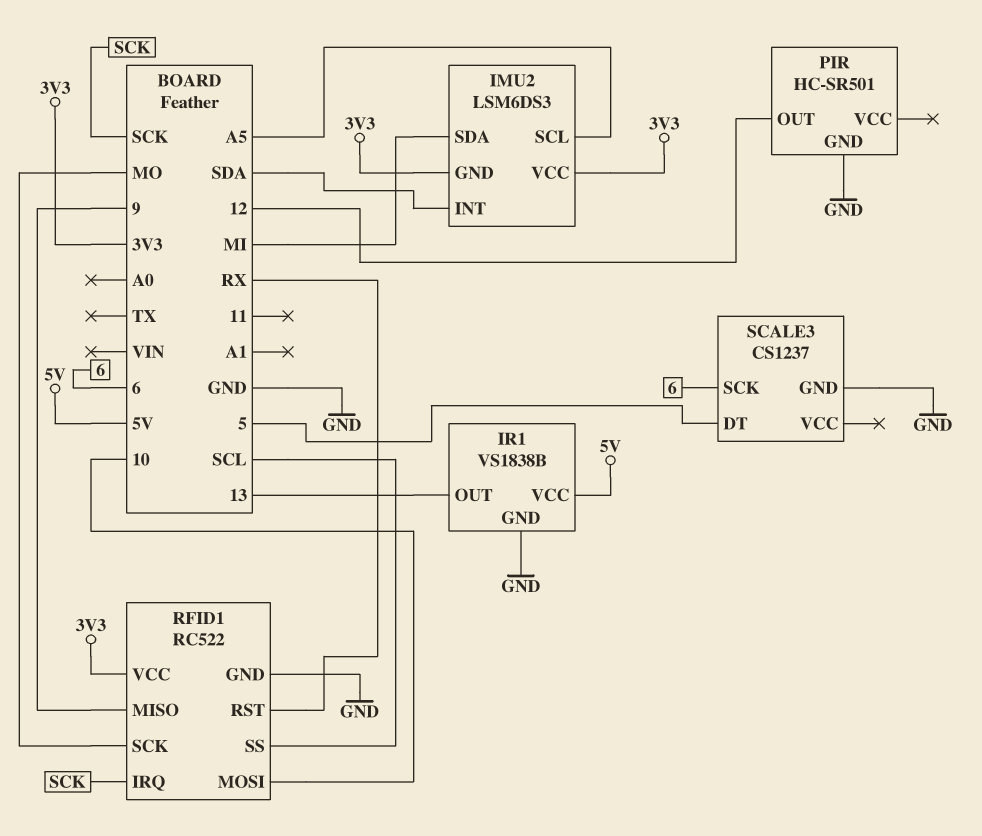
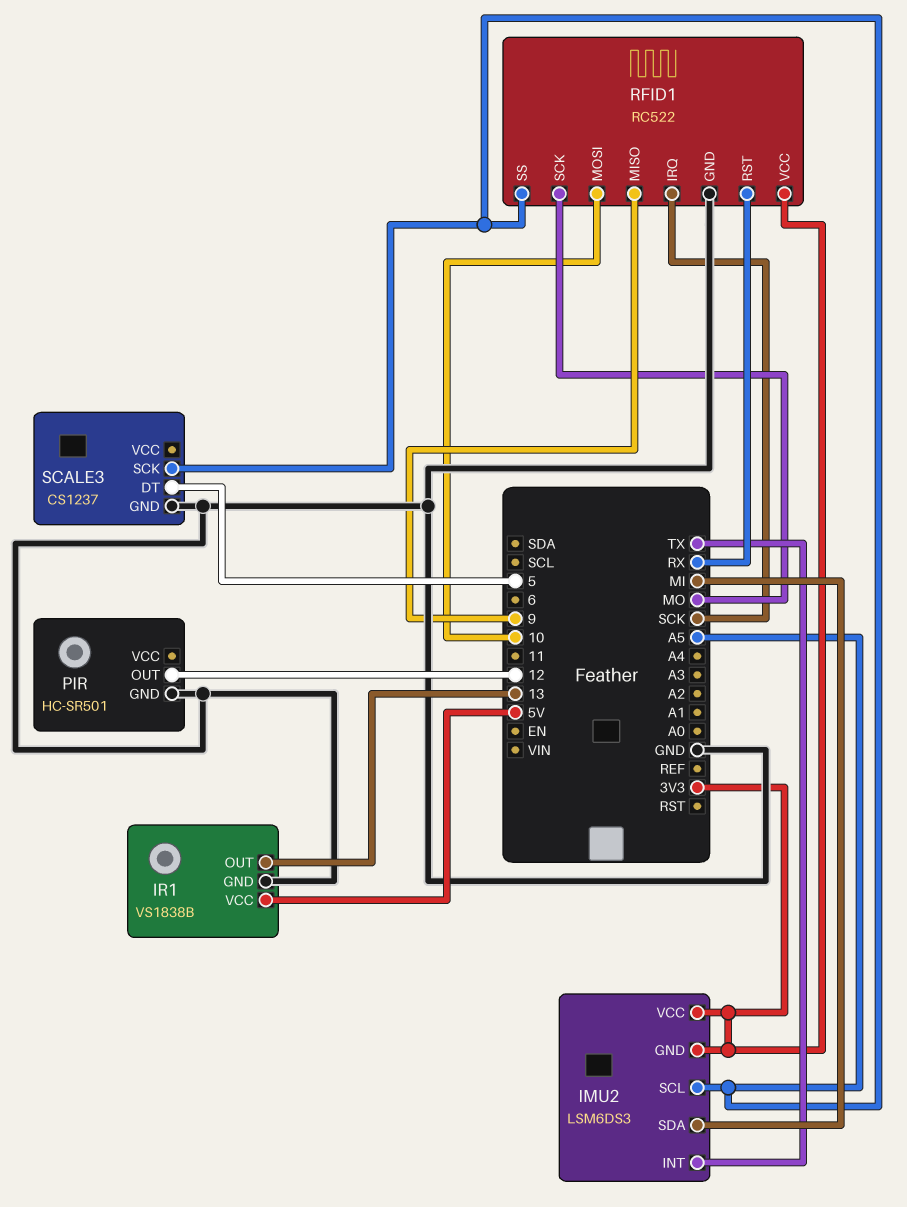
IMU2 pin INT: SDA -> TX
RFID1 pin SS: SCL -> A5
SCALE3 pin SCK: 6 -> A5

